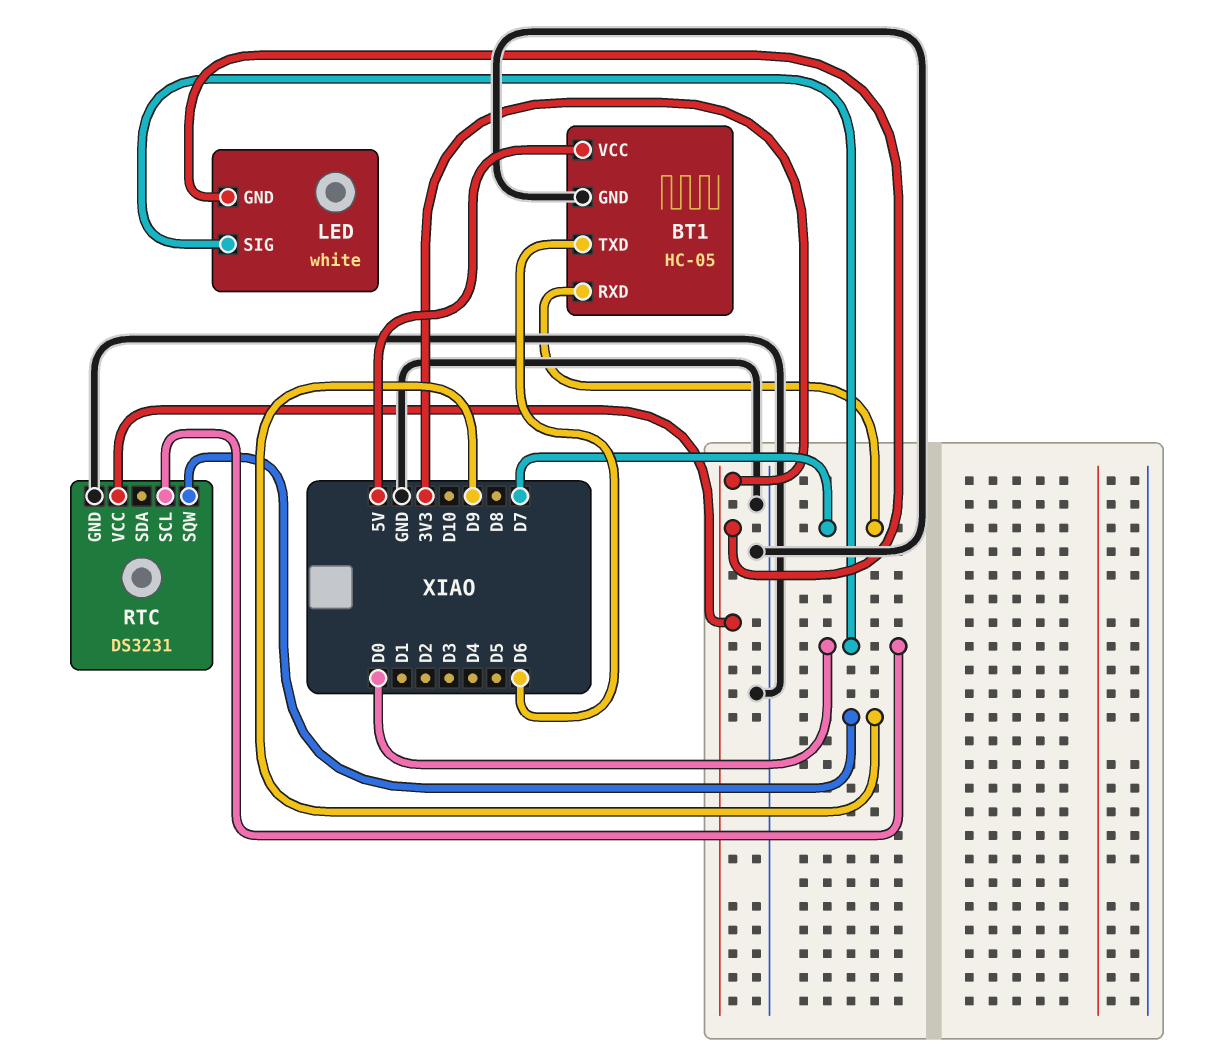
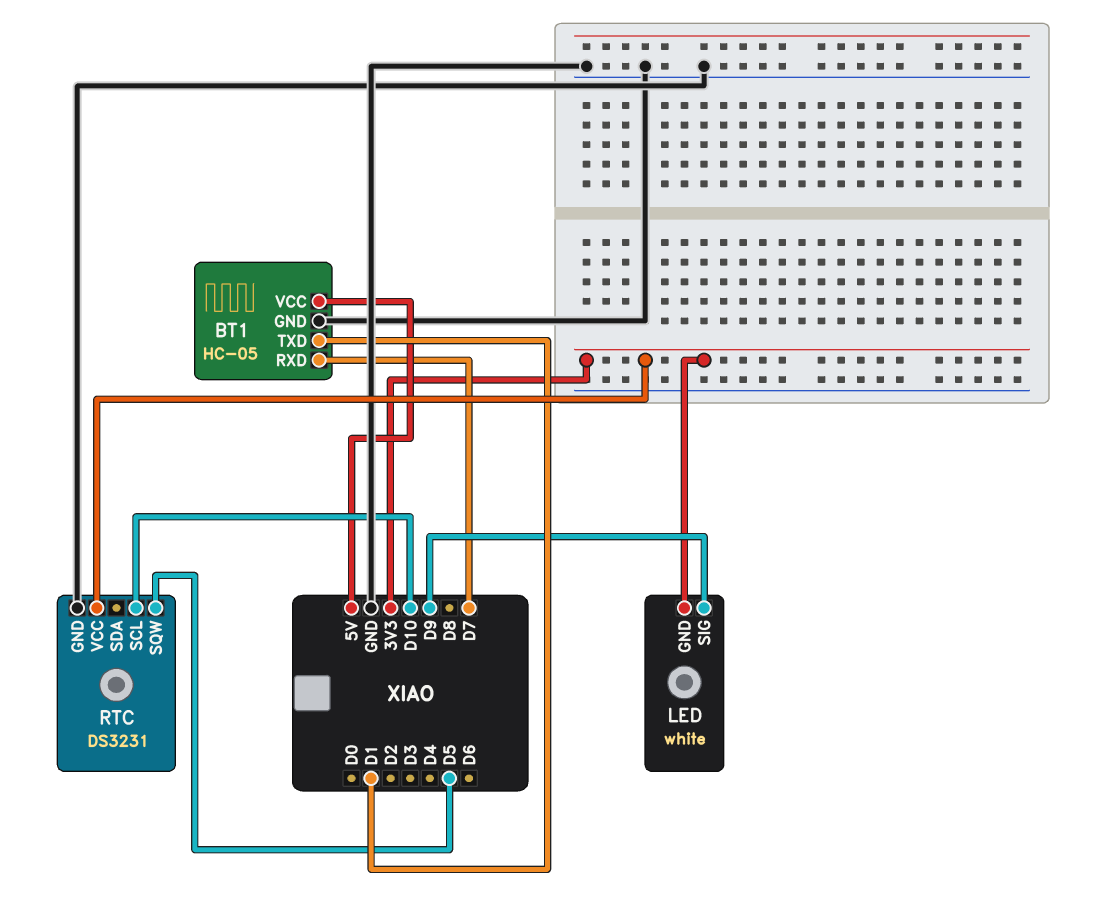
BT1 pin TXD: D6 -> D1
LED pin SIG: D0 -> D9
RTC pin SCL: D0 -> D10
RTC pin SQW: D9 -> D5

